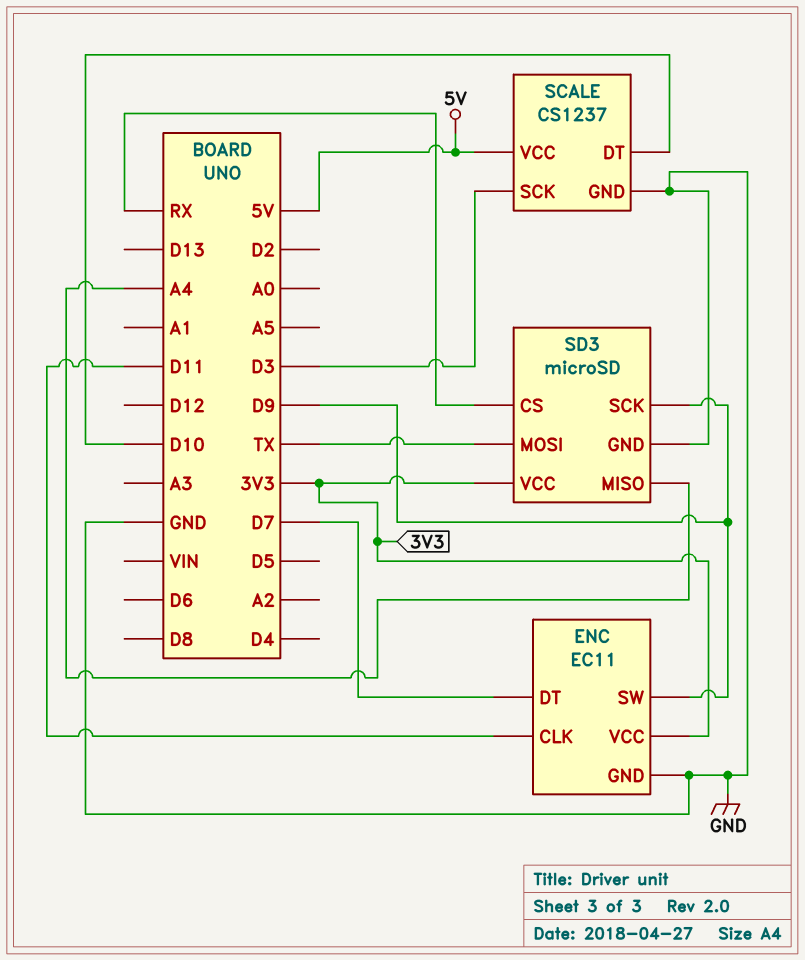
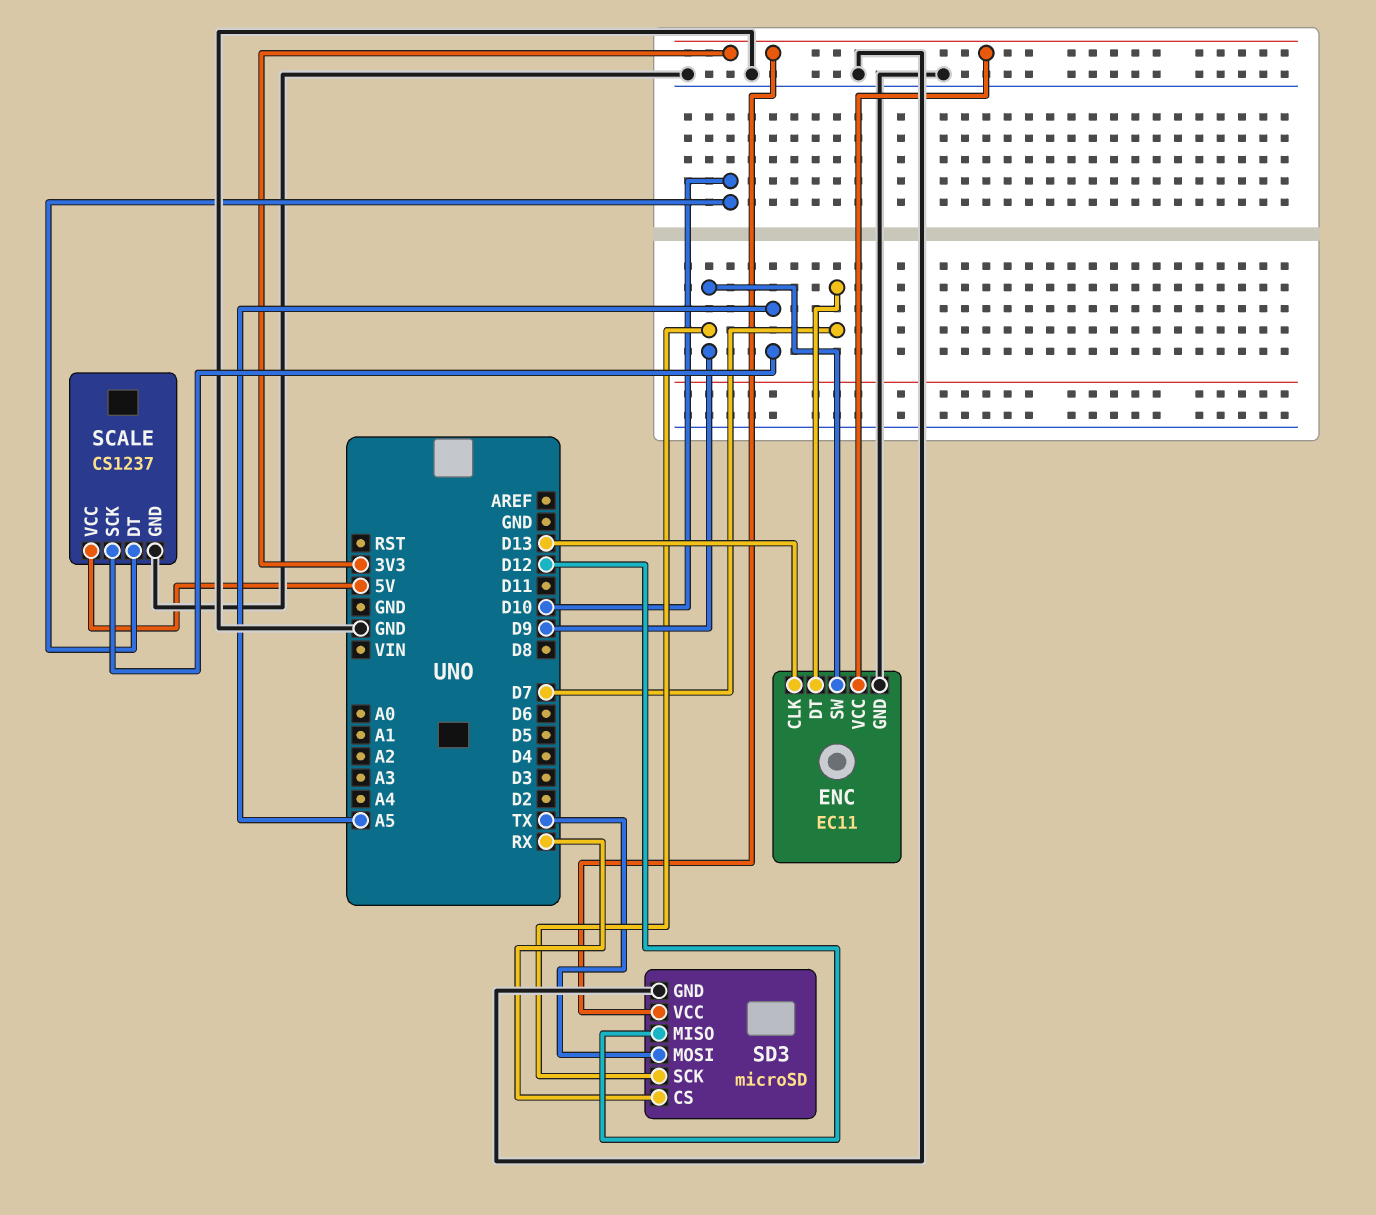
ENC pin CLK: D11 -> D13
SCALE pin SCK: D3 -> A5
SD3 pin MISO: A4 -> D12

